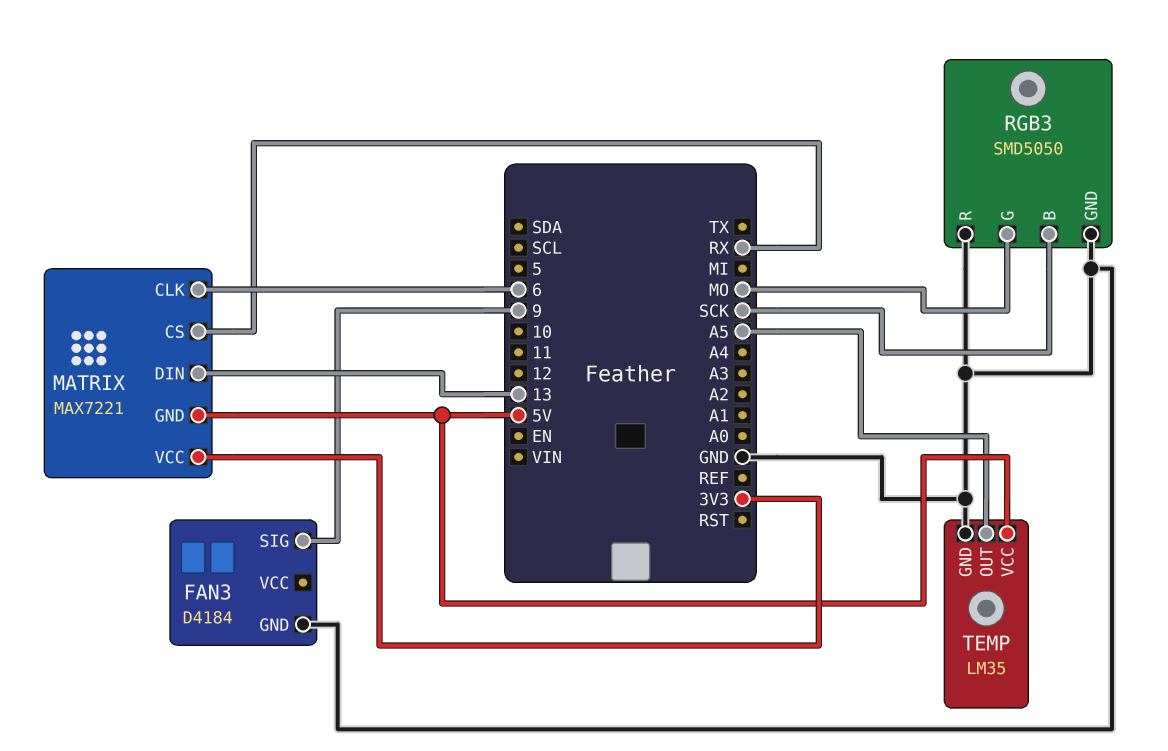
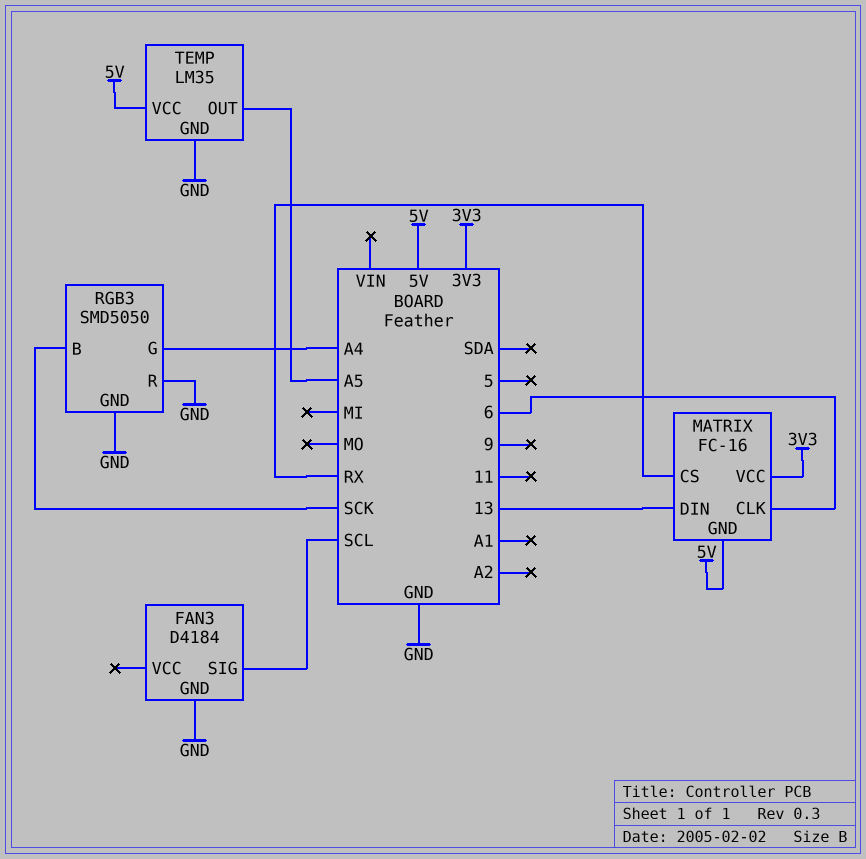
FAN3 pin SIG: 9 -> SCL
MATRIX: MAX7221 -> FC-16
RGB3 pin G: MO -> A4

